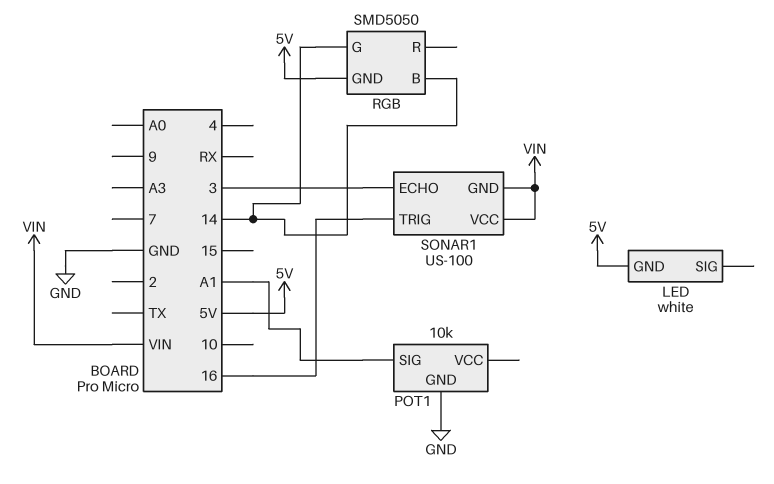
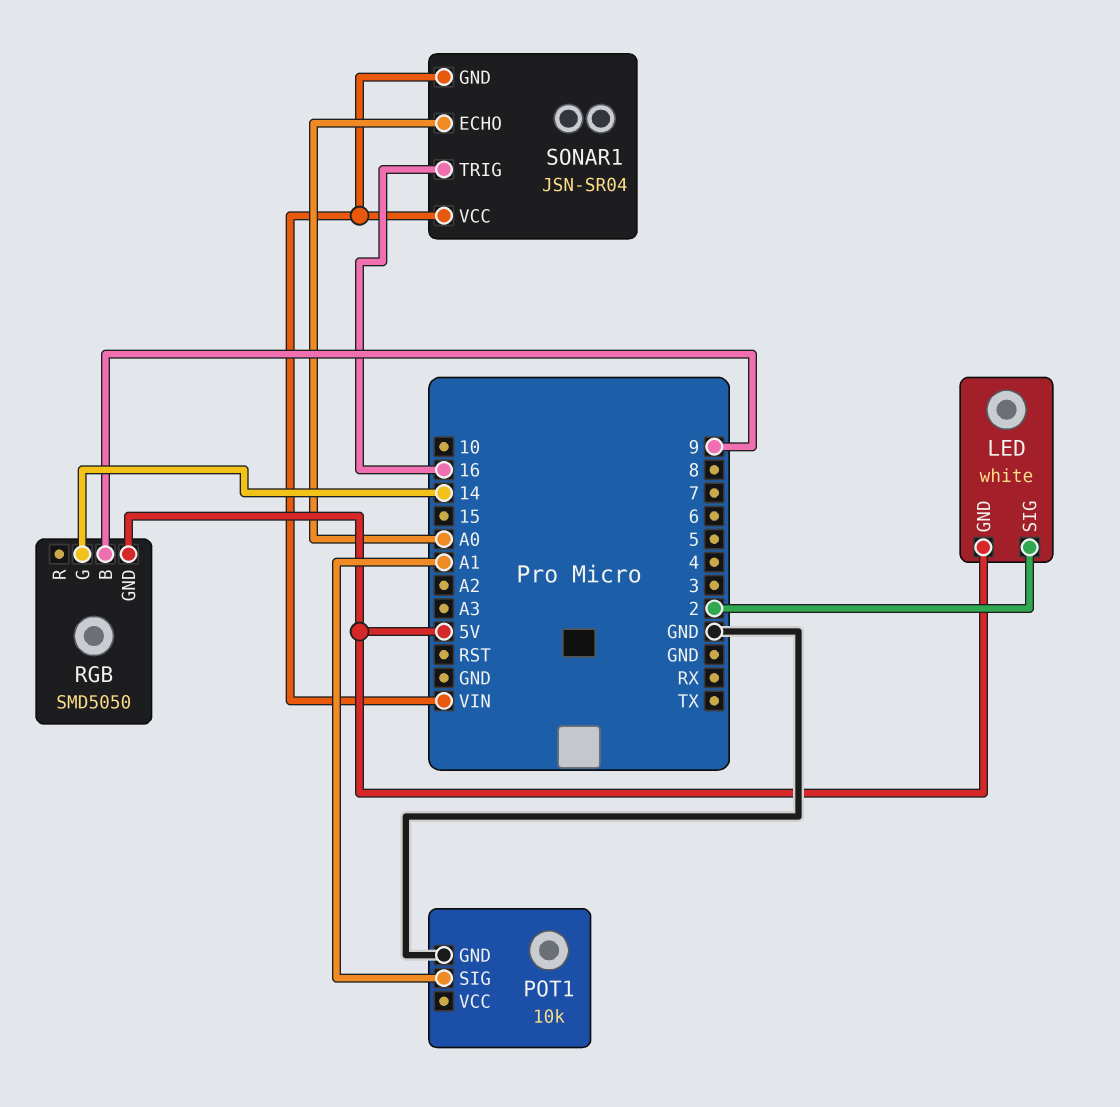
LED pin SIG: none -> 2
RGB pin B: 14 -> 9
SONAR1: US-100 -> JSN-SR04
SONAR1 pin ECHO: 3 -> A0

